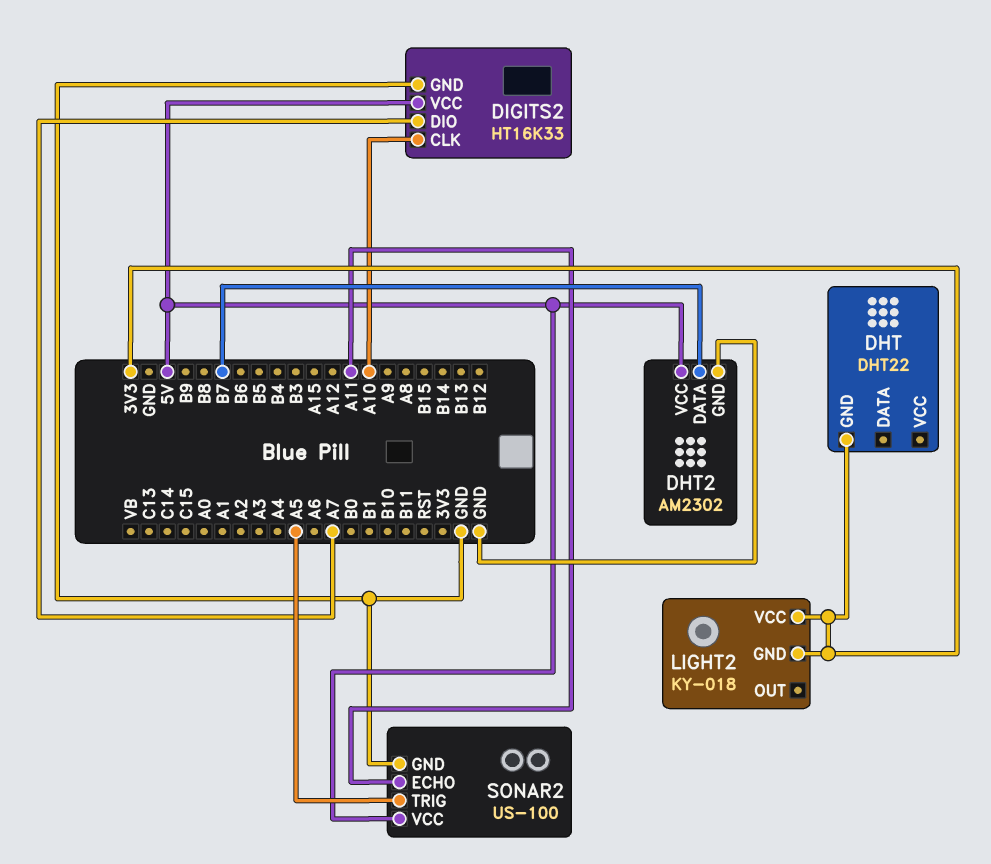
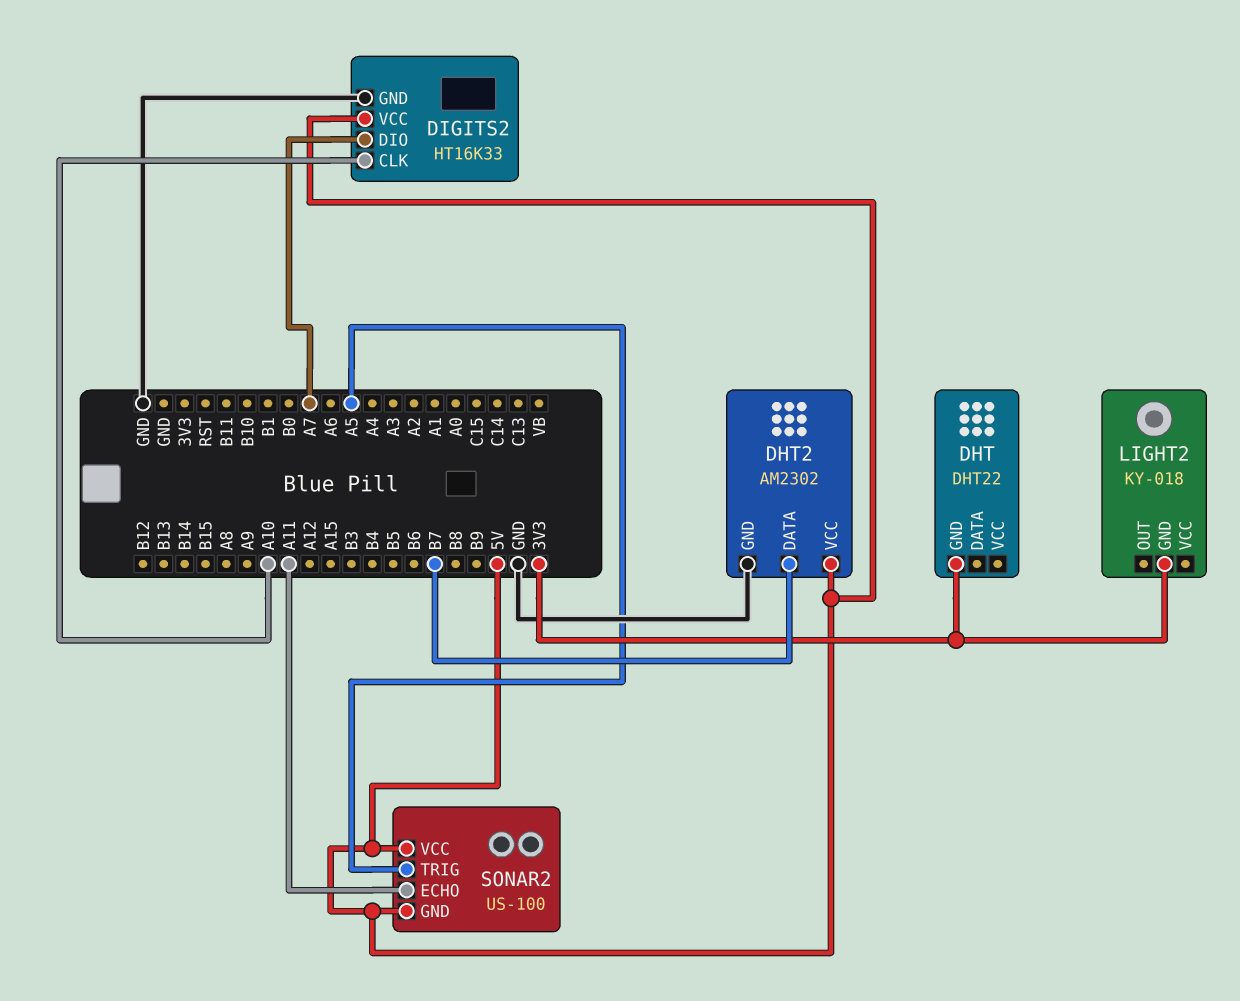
LIGHT2 pin VCC: 3V3 -> none
SONAR2 pin GND: GND -> 5V

